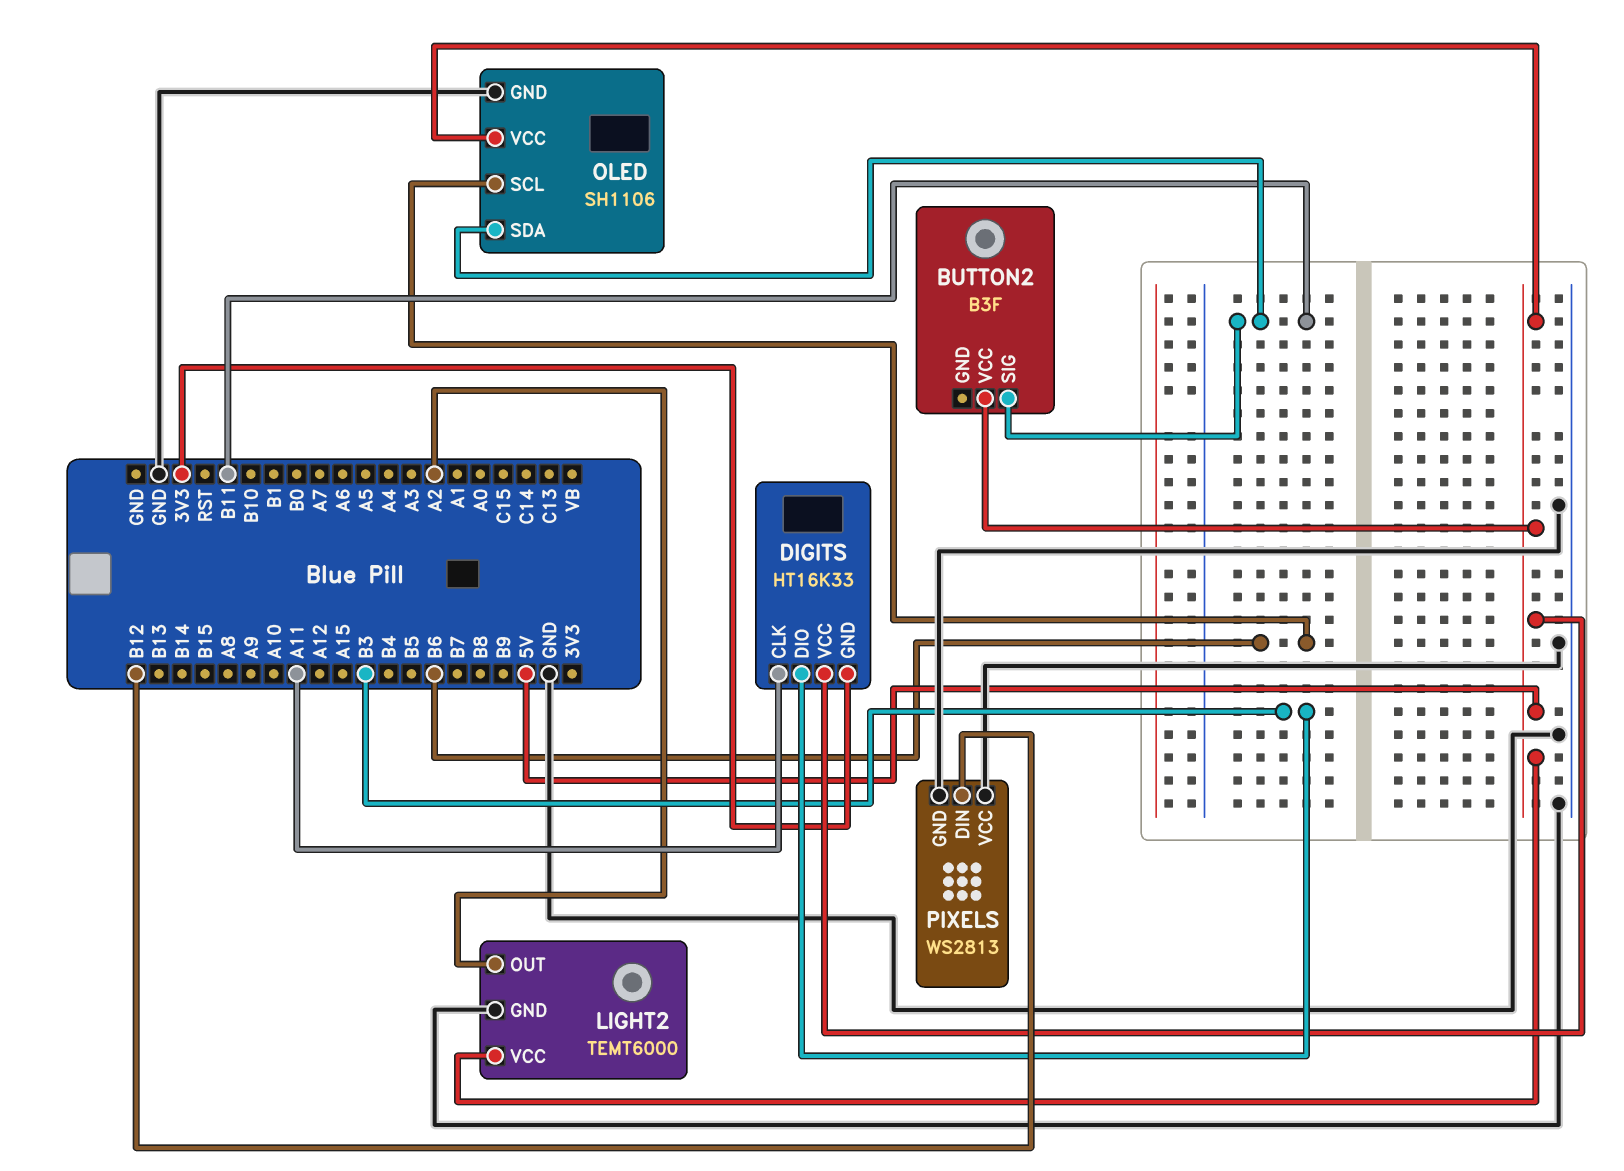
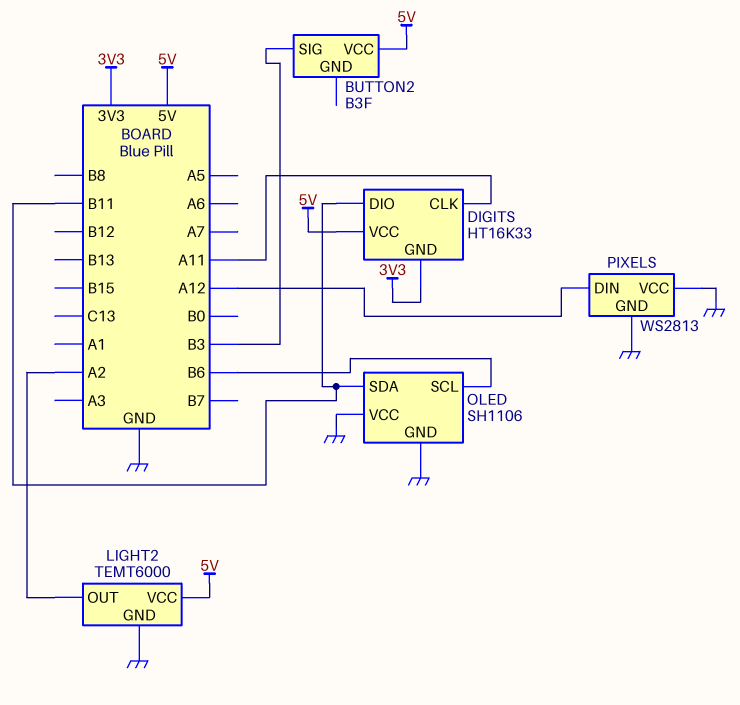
BUTTON2 pin SIG: B11 -> B3
DIGITS pin DIO: B3 -> B11
OLED pin VCC: 5V -> GND
PIXELS pin DIN: B12 -> A12

